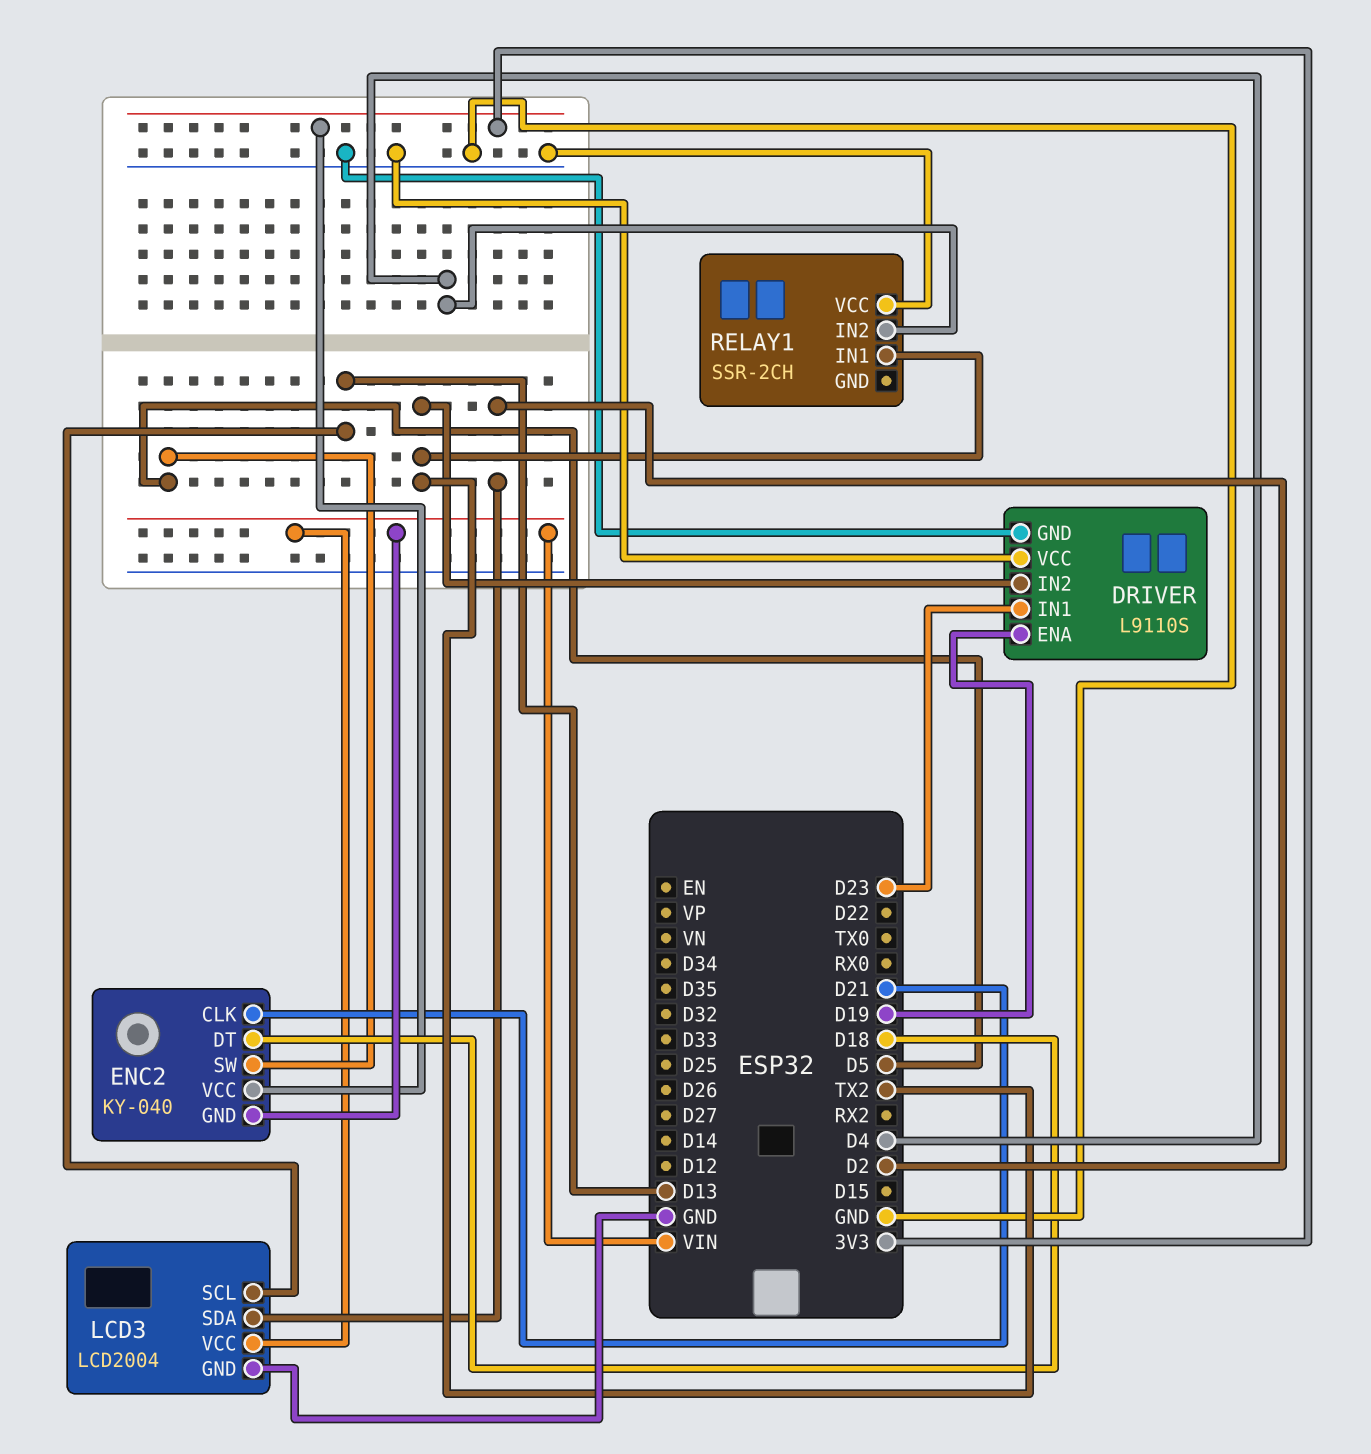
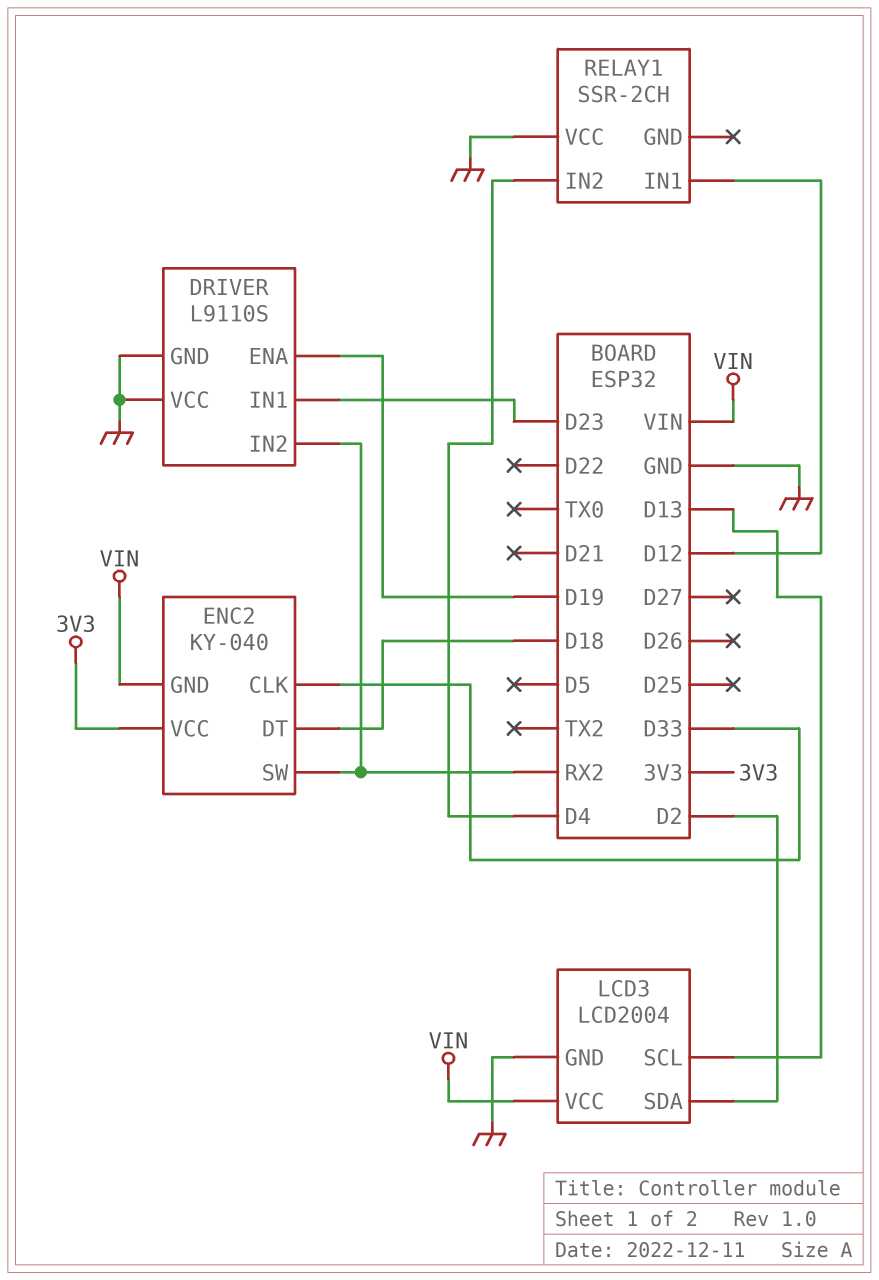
DRIVER pin IN2: TX2 -> RX2
ENC2 pin CLK: D21 -> D33
ENC2 pin SW: D5 -> RX2
RELAY1 pin IN1: TX2 -> D12

